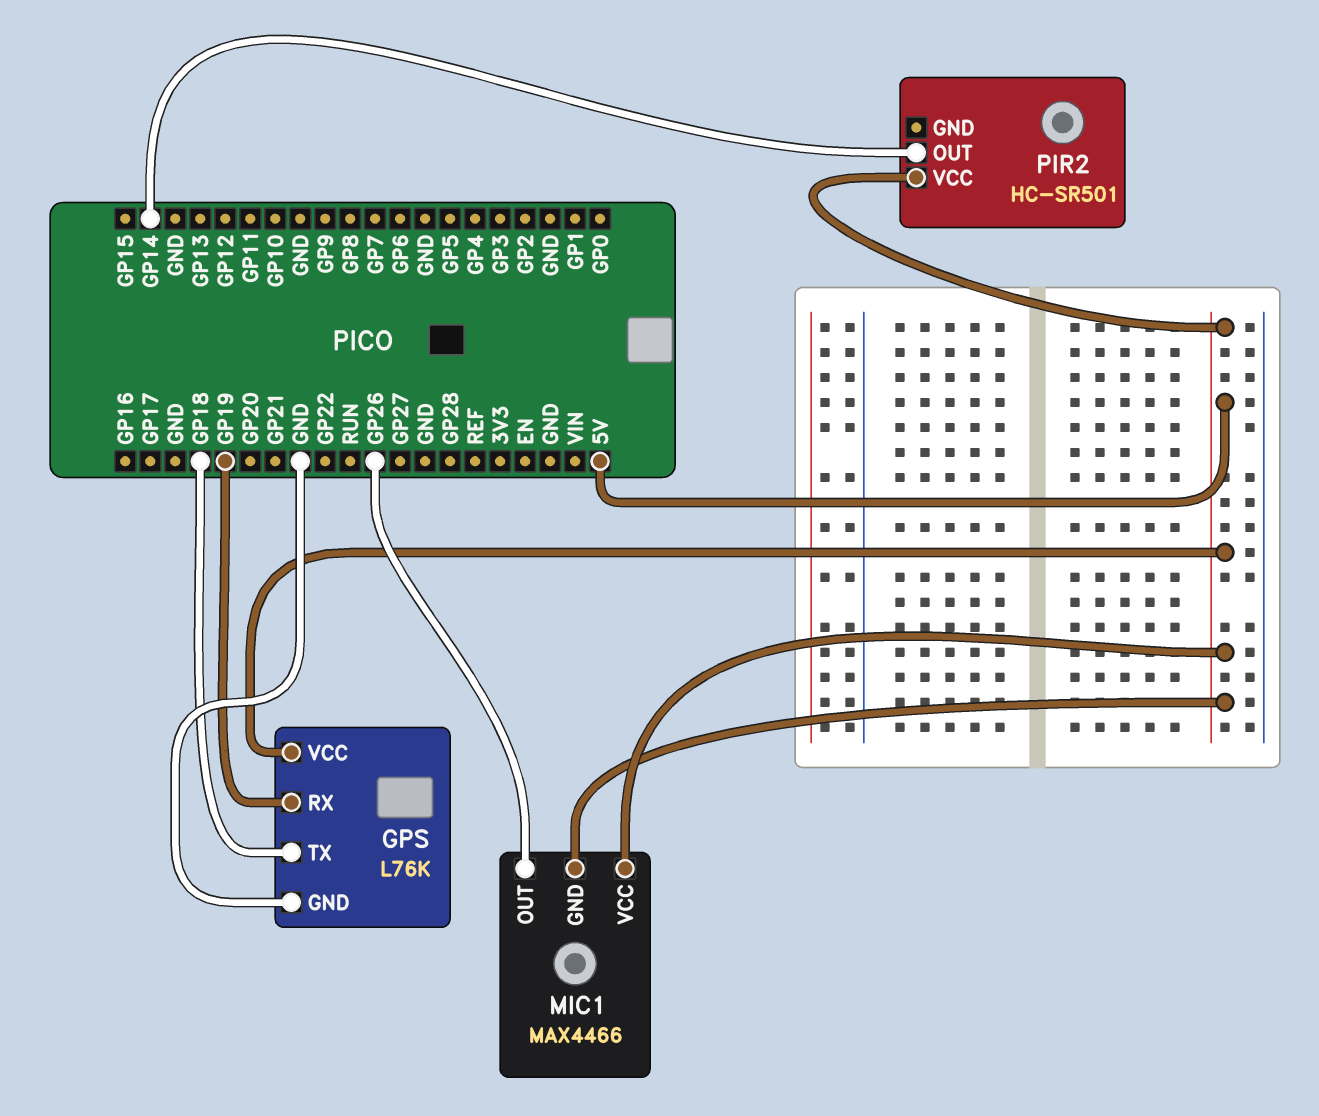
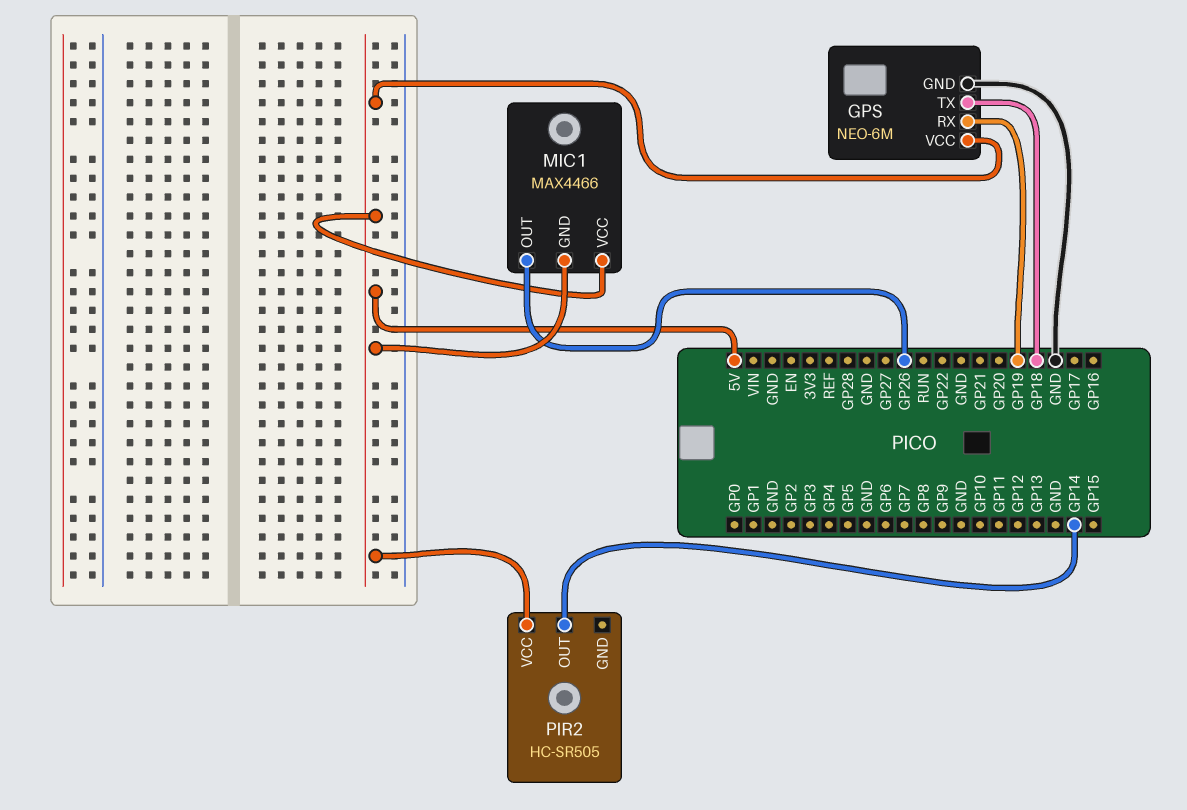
GPS: L76K -> NEO-6M
PIR2: HC-SR501 -> HC-SR505

